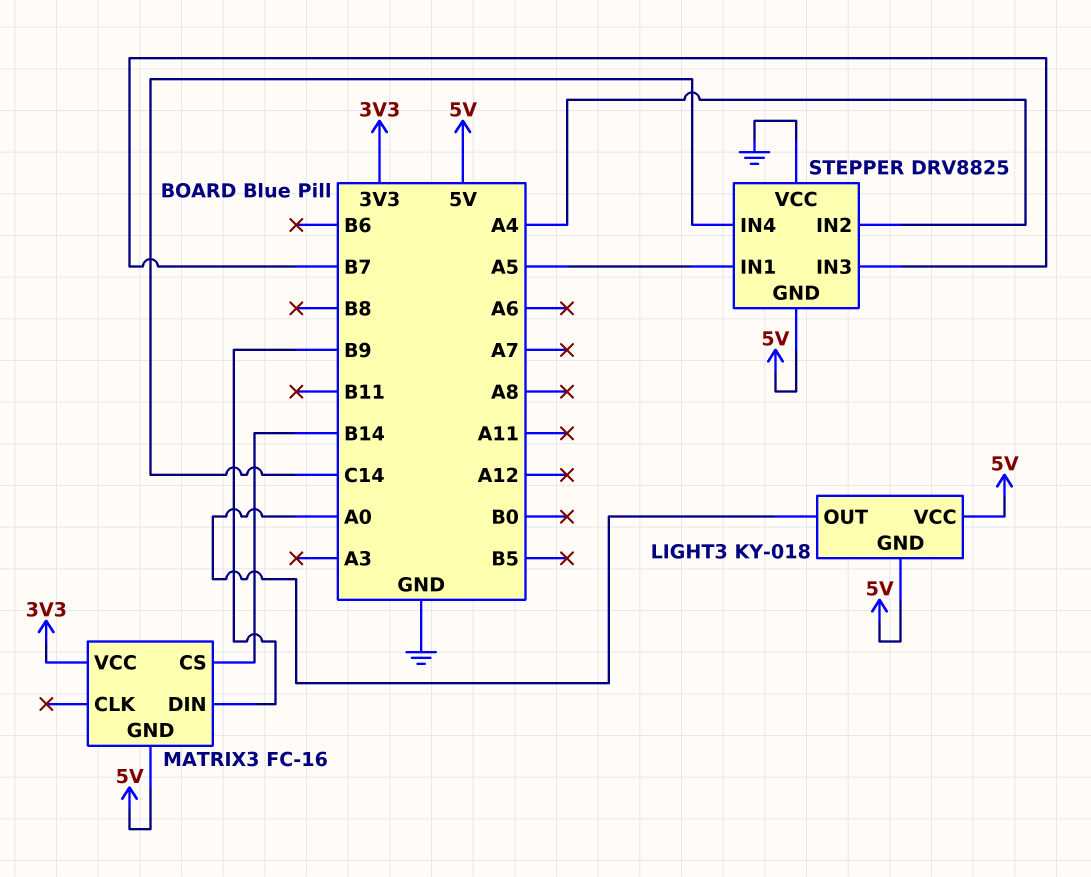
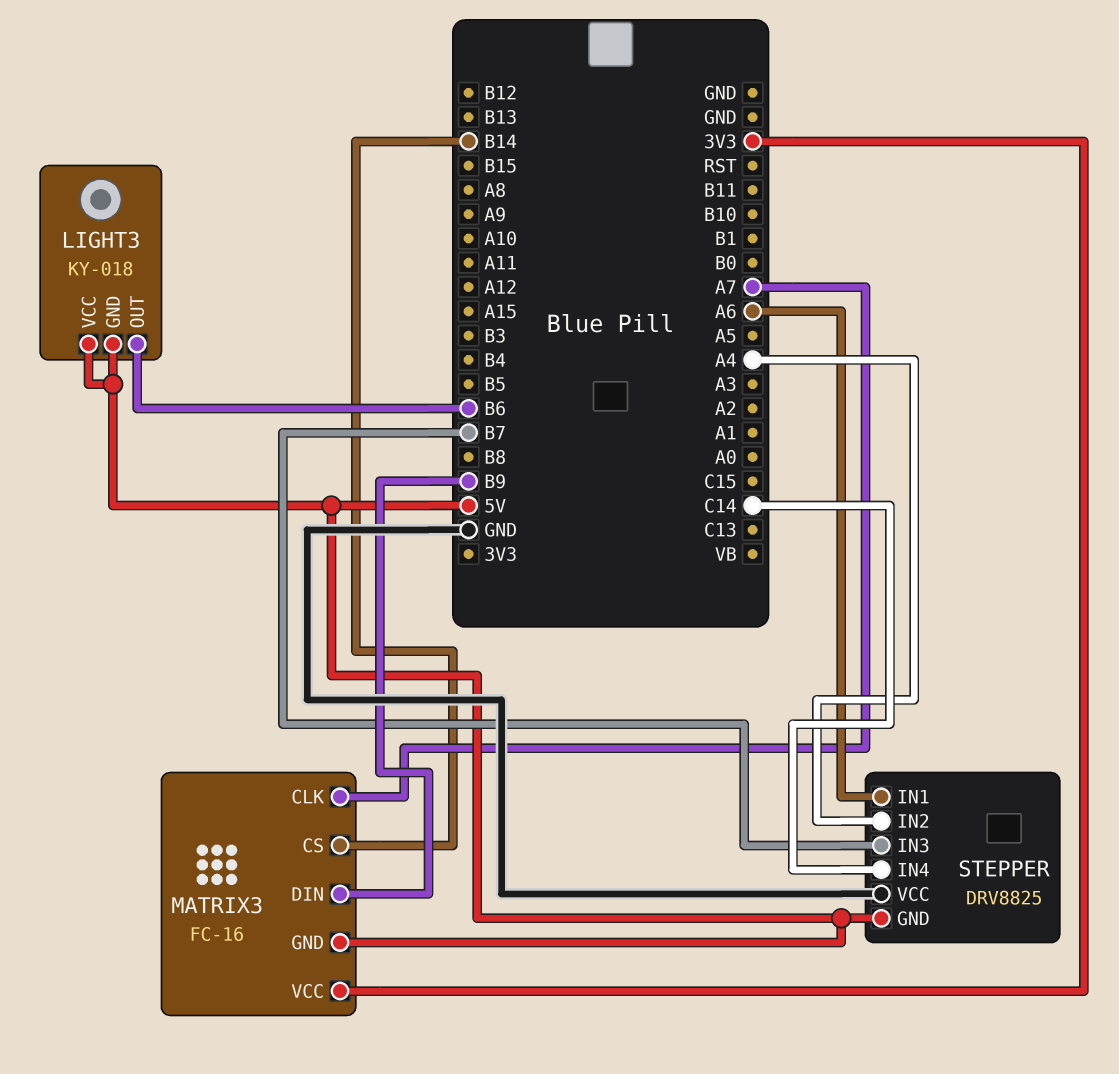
LIGHT3 pin OUT: A0 -> B6
MATRIX3 pin CLK: none -> A7
STEPPER pin IN1: A5 -> A6

